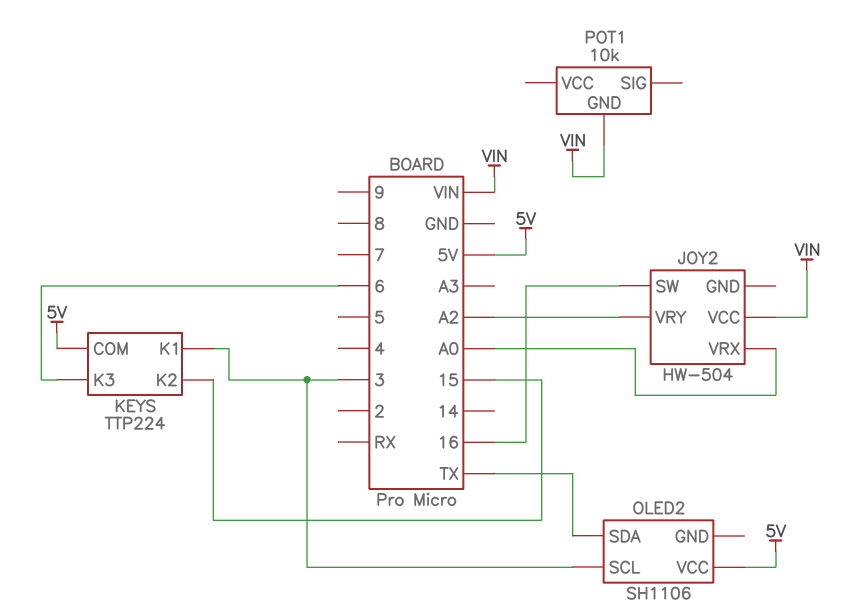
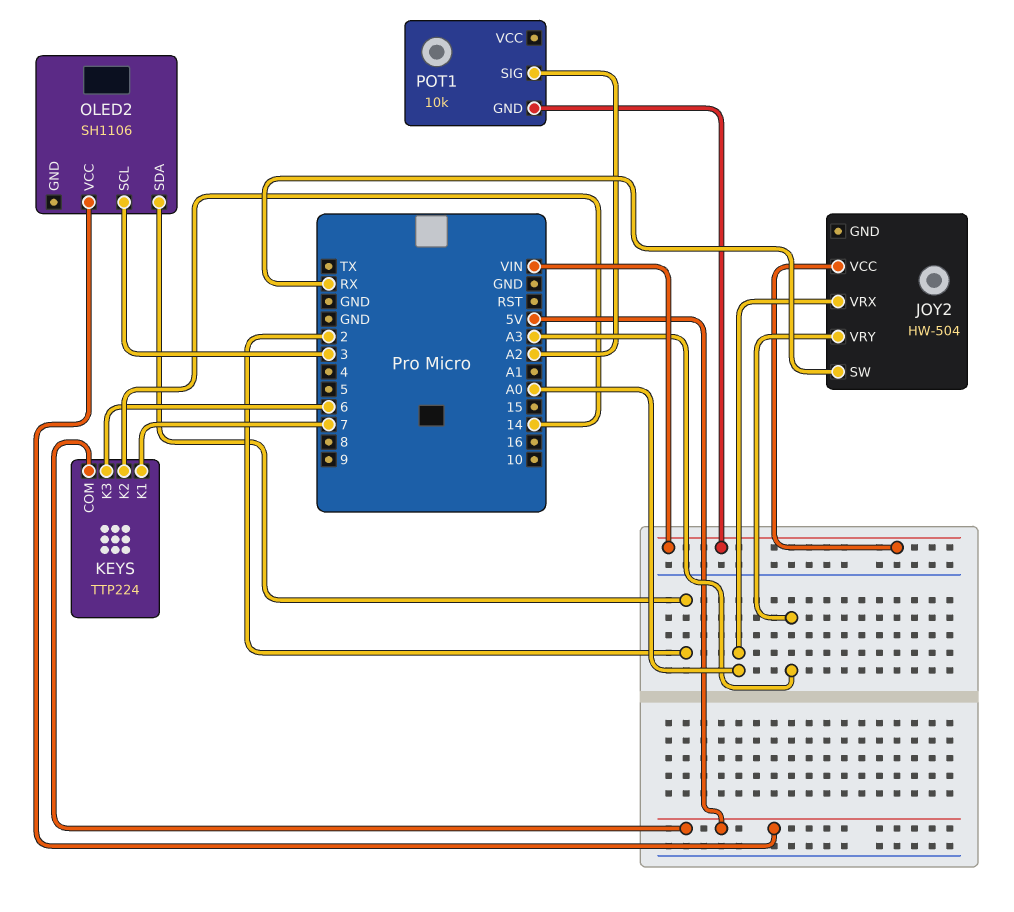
JOY2 pin SW: 16 -> RX
JOY2 pin VRY: A2 -> A3
KEYS pin K1: 3 -> 7
KEYS pin K2: 15 -> 14
OLED2 pin SDA: TX -> 2
POT1 pin SIG: none -> A2

